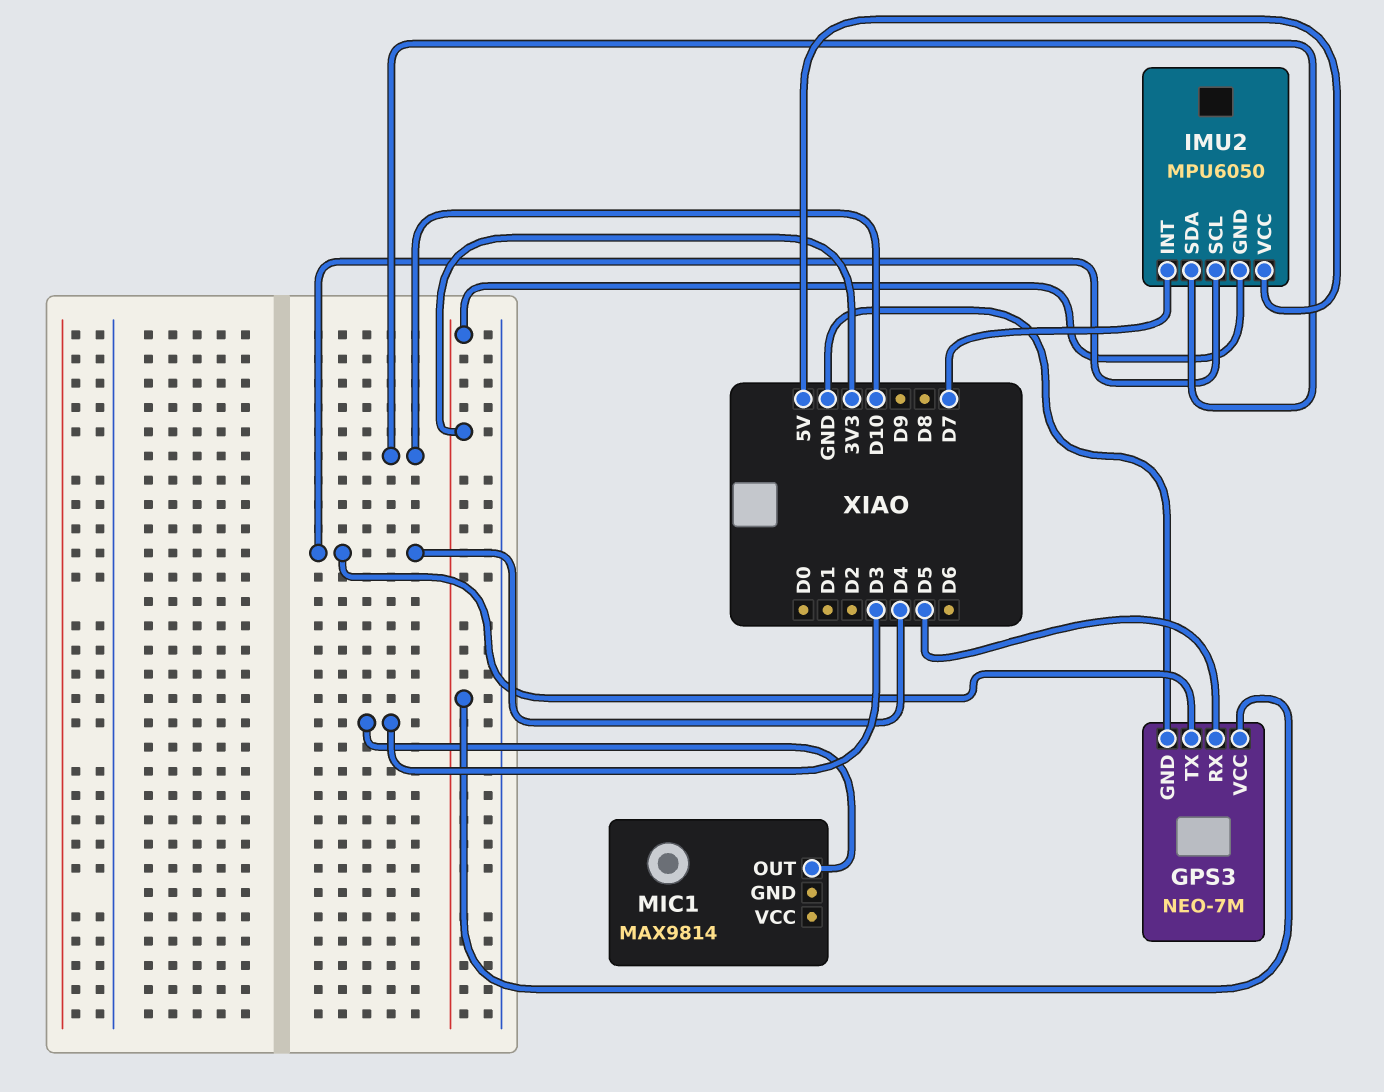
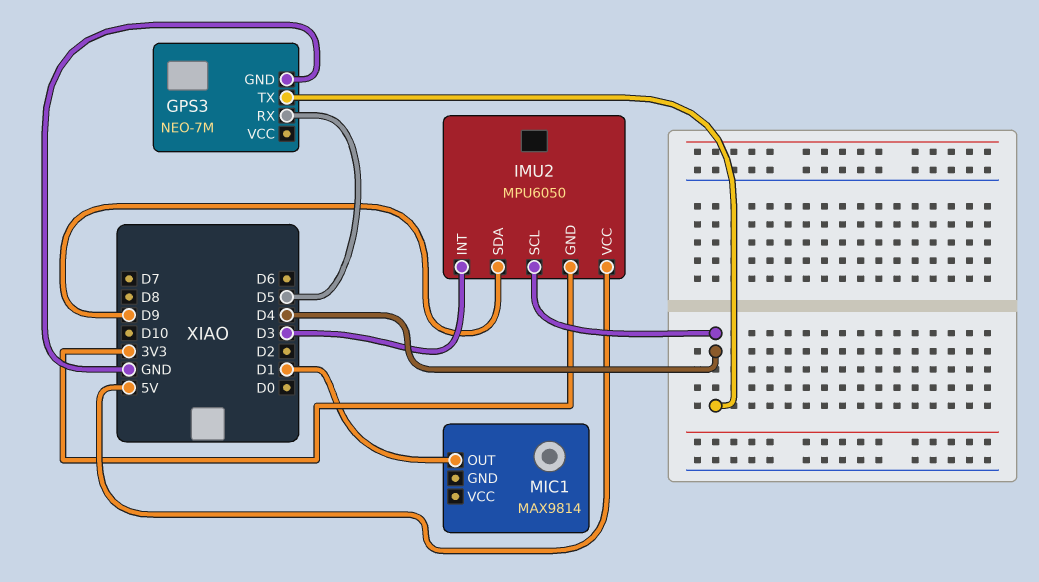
GPS3 pin VCC: 3V3 -> none
IMU2 pin INT: D7 -> D3
IMU2 pin SDA: D10 -> D9
MIC1 pin OUT: D3 -> D1

